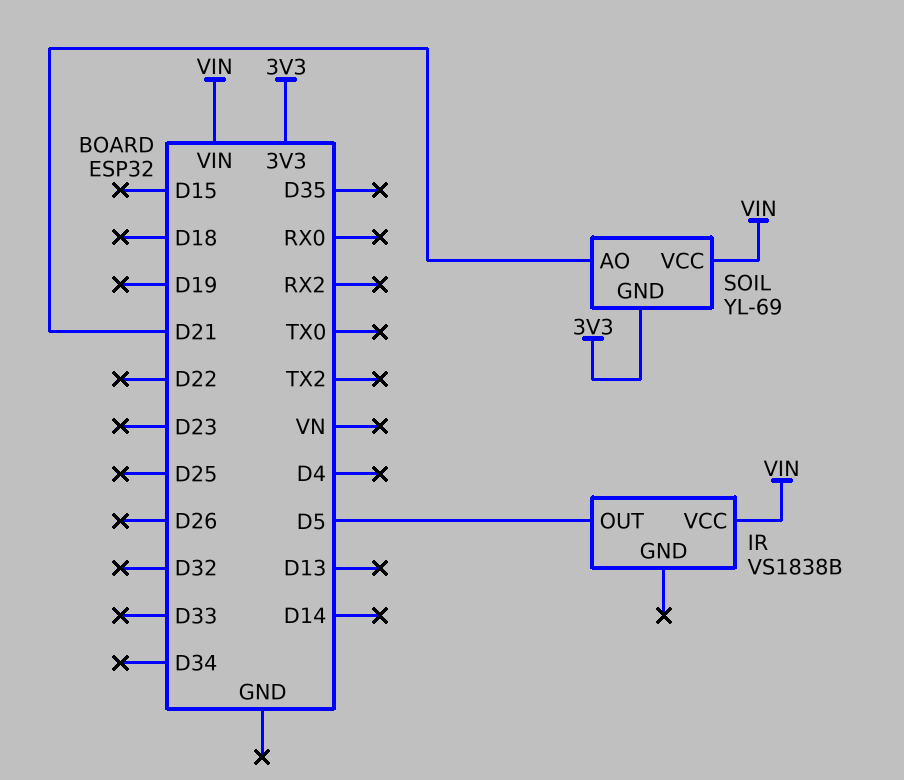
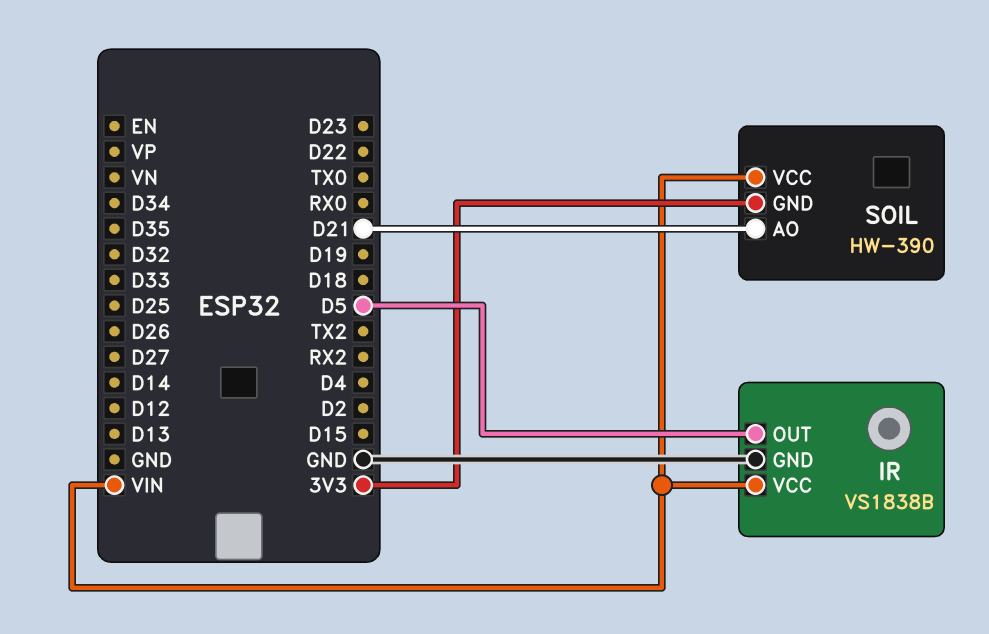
IR pin GND: none -> GND
SOIL: YL-69 -> HW-390

